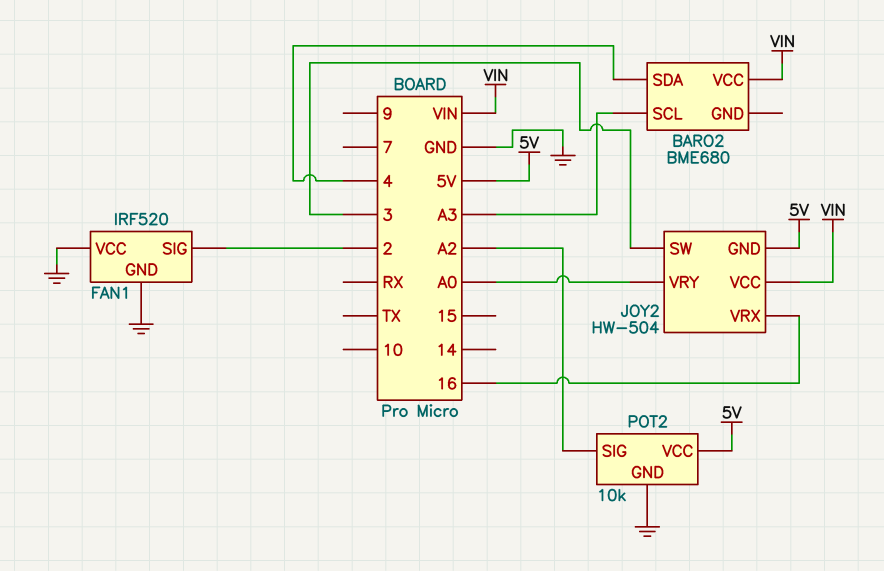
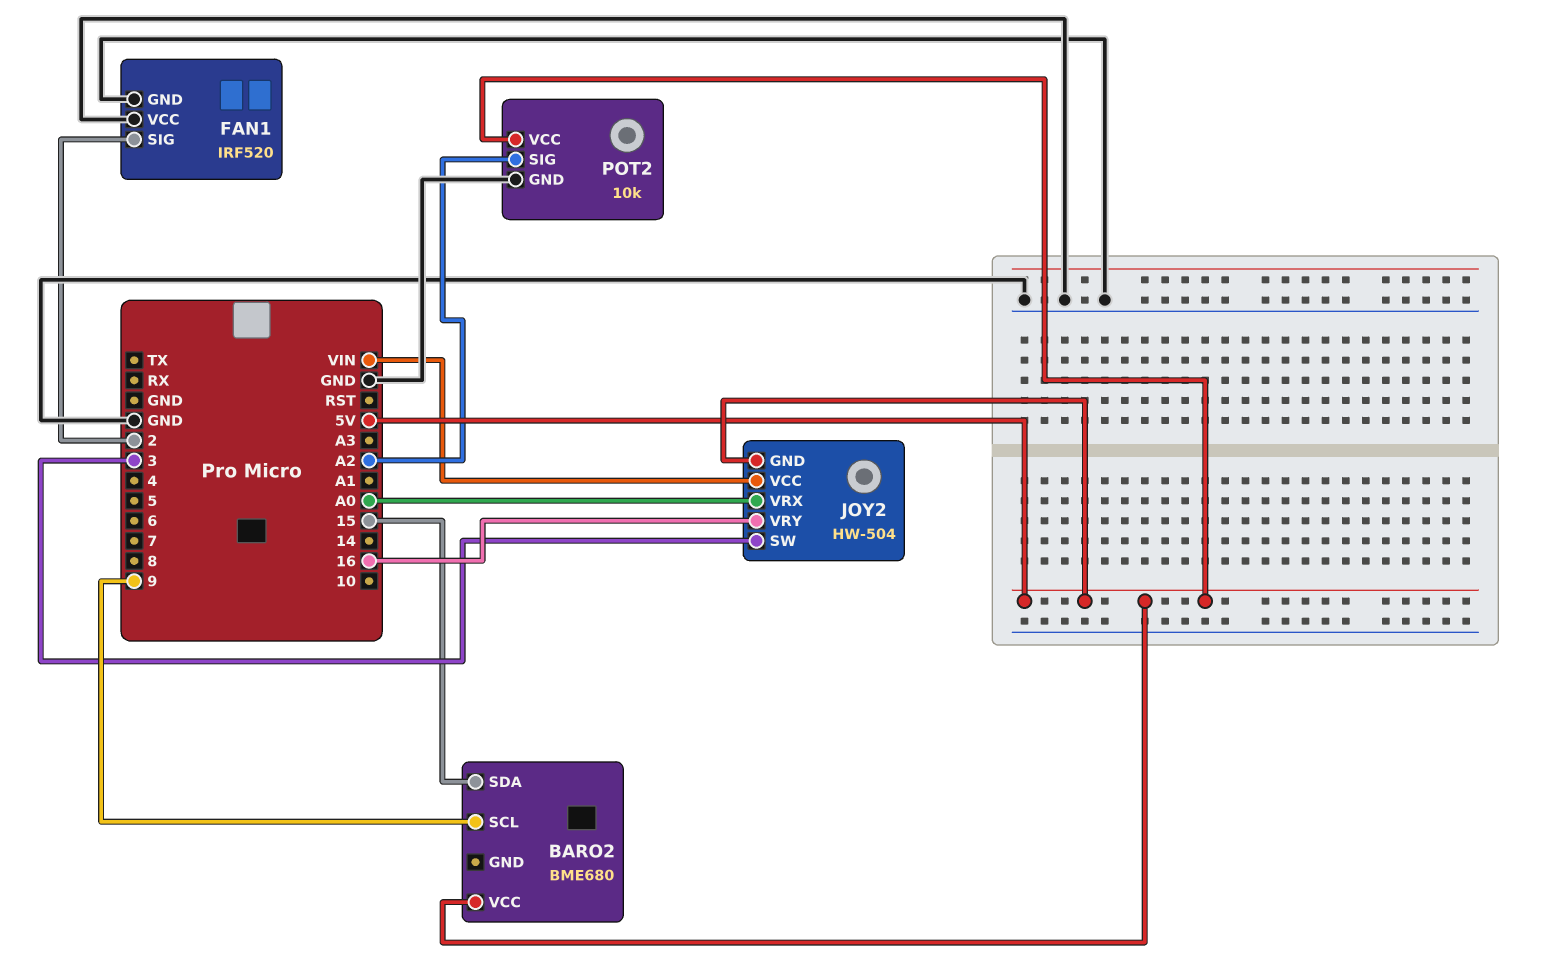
BARO2 pin SCL: A3 -> 9
BARO2 pin SDA: 4 -> 15
BARO2 pin VCC: VIN -> 5V
JOY2 pin VRX: 16 -> A0
JOY2 pin VRY: A0 -> 16

